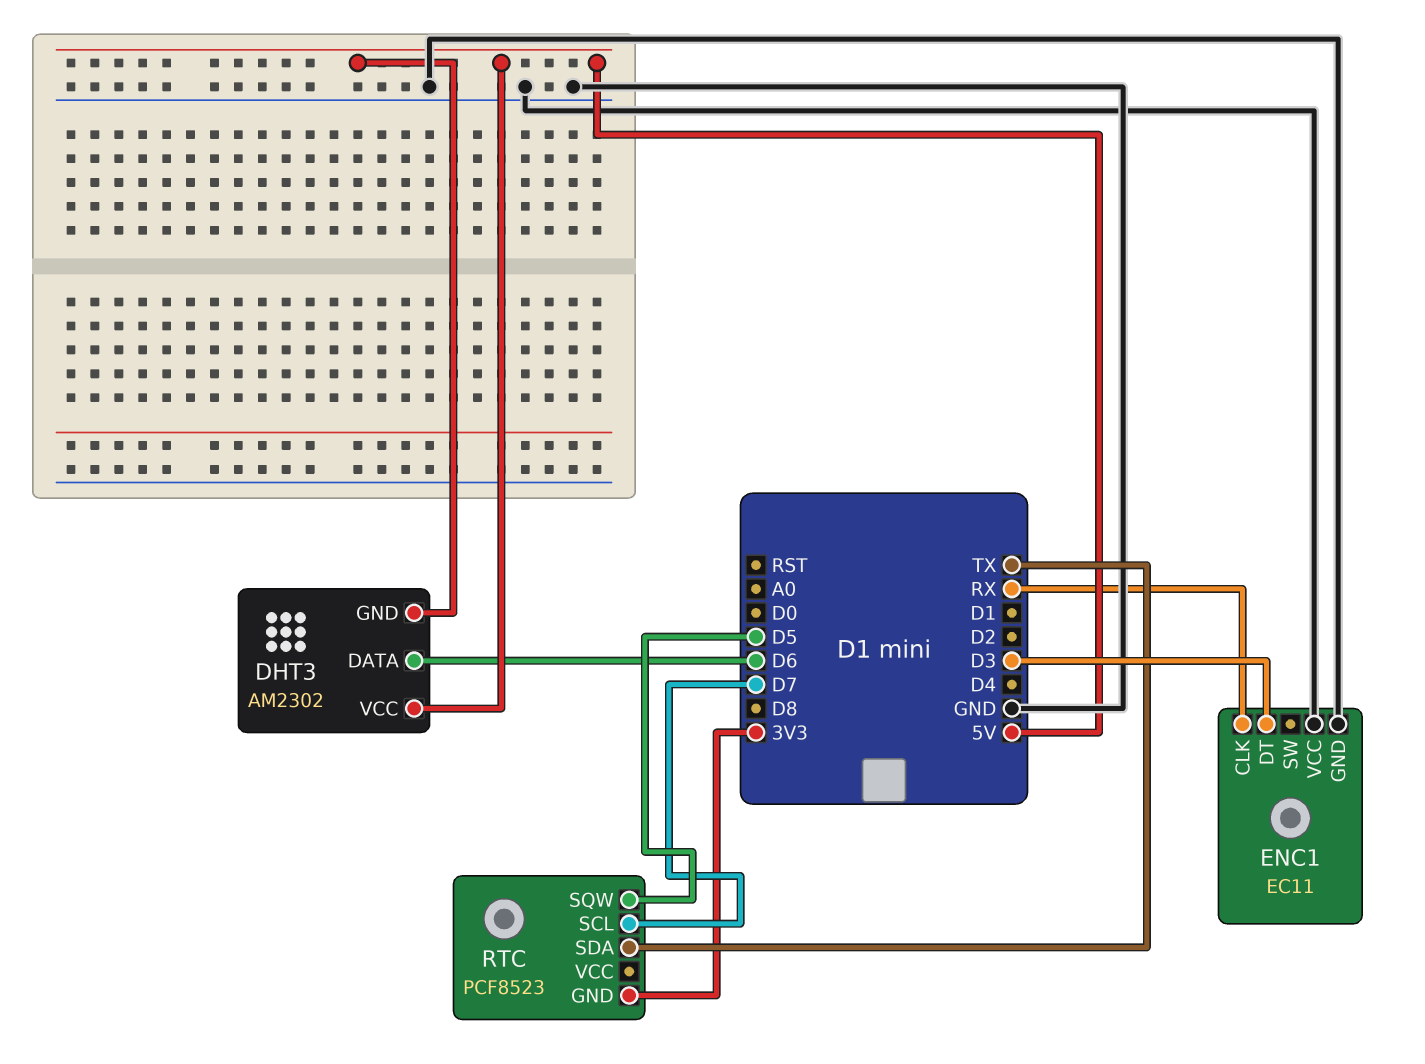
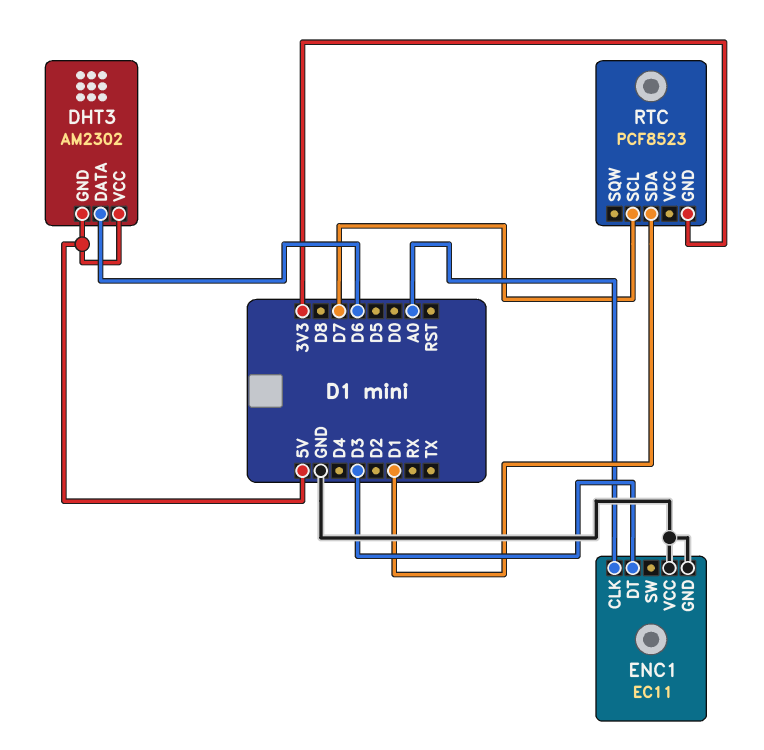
ENC1 pin CLK: RX -> A0
RTC pin SDA: TX -> D1
RTC pin SQW: D5 -> none

